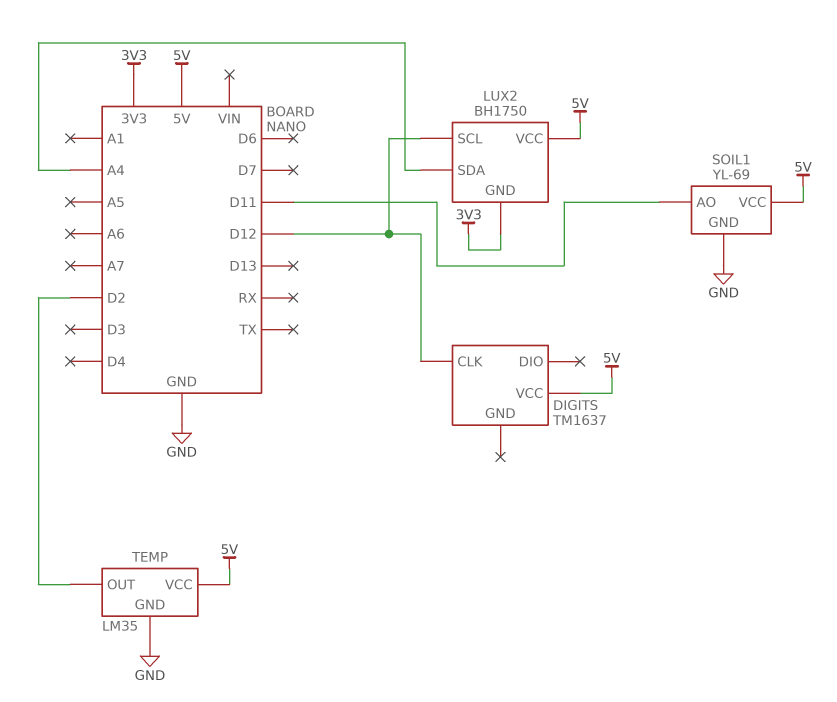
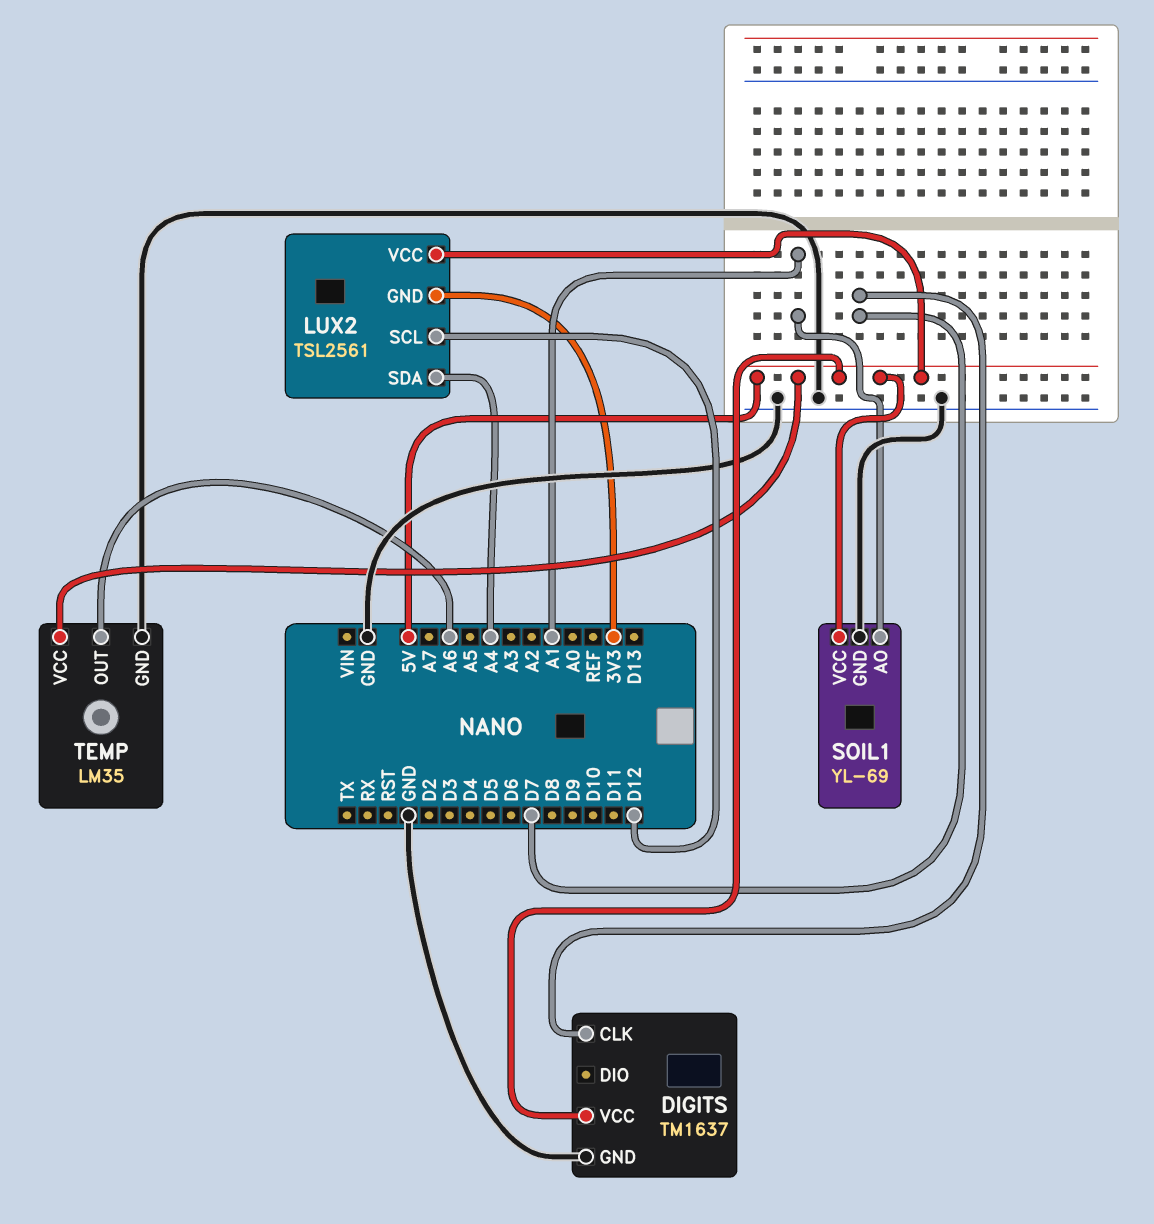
DIGITS pin CLK: D12 -> D7
DIGITS pin GND: none -> GND
LUX2: BH1750 -> TSL2561
SOIL1 pin AO: D11 -> A1
TEMP pin OUT: D2 -> A6

